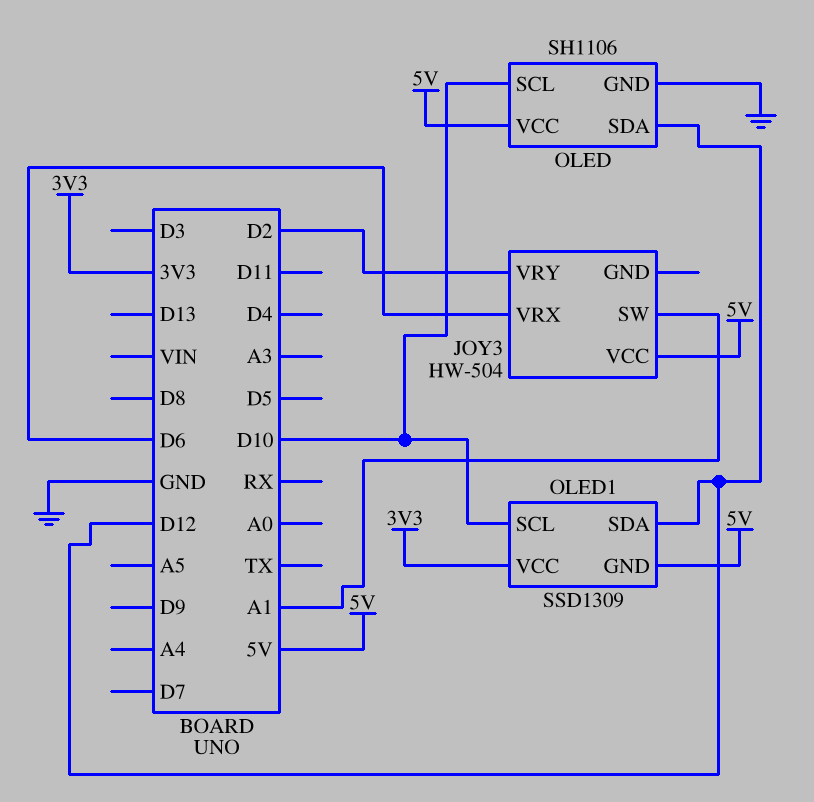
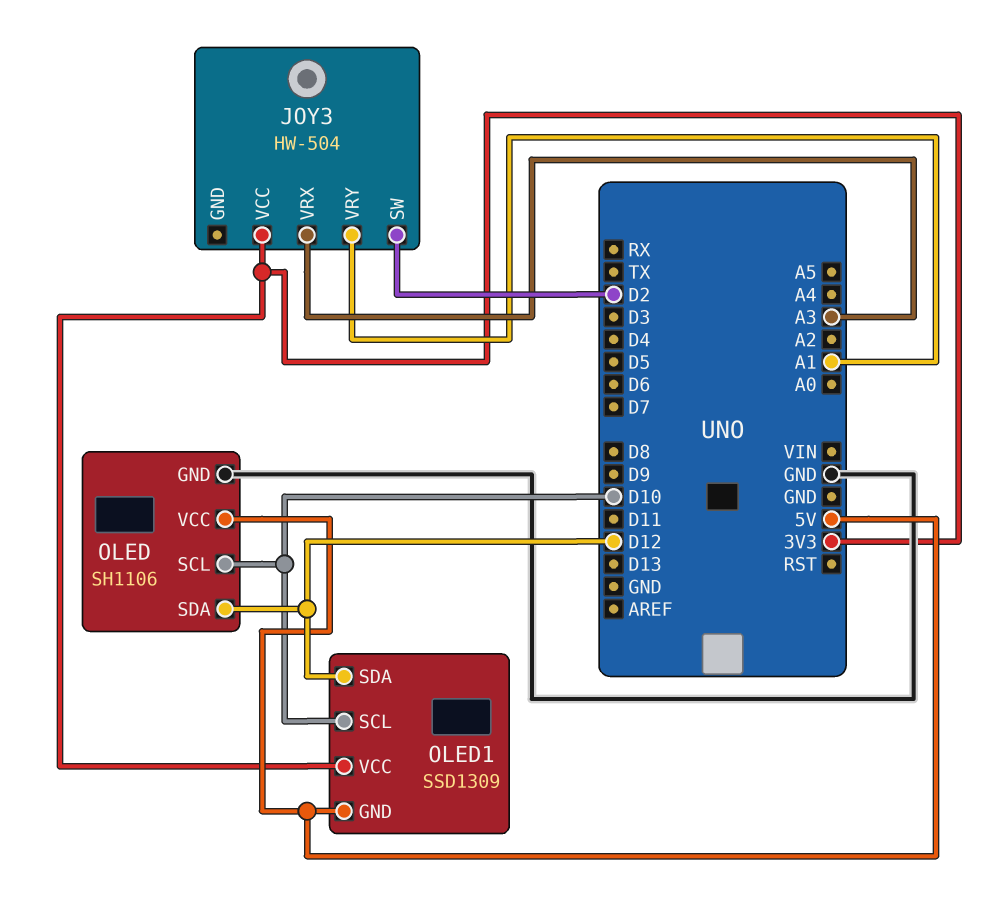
JOY3 pin SW: A1 -> D2
JOY3 pin VCC: 5V -> 3V3
JOY3 pin VRX: D6 -> A3
JOY3 pin VRY: D2 -> A1

